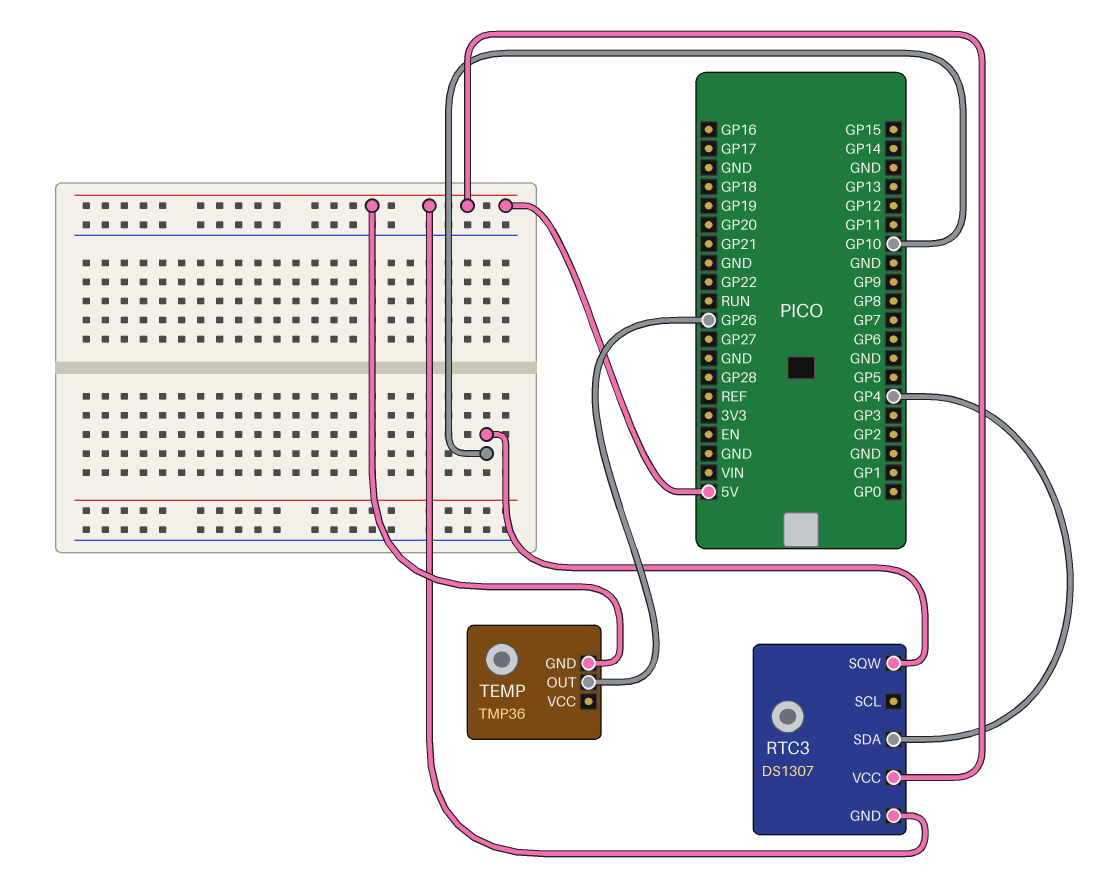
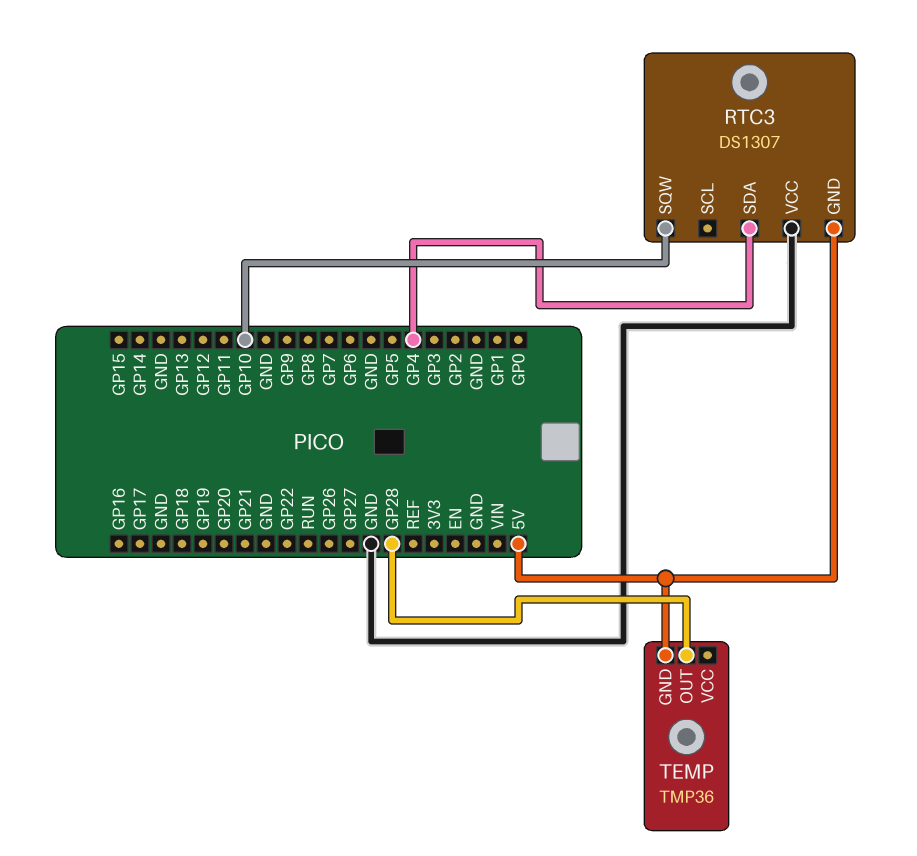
RTC3 pin VCC: 5V -> GND
TEMP pin OUT: GP26 -> GP28

